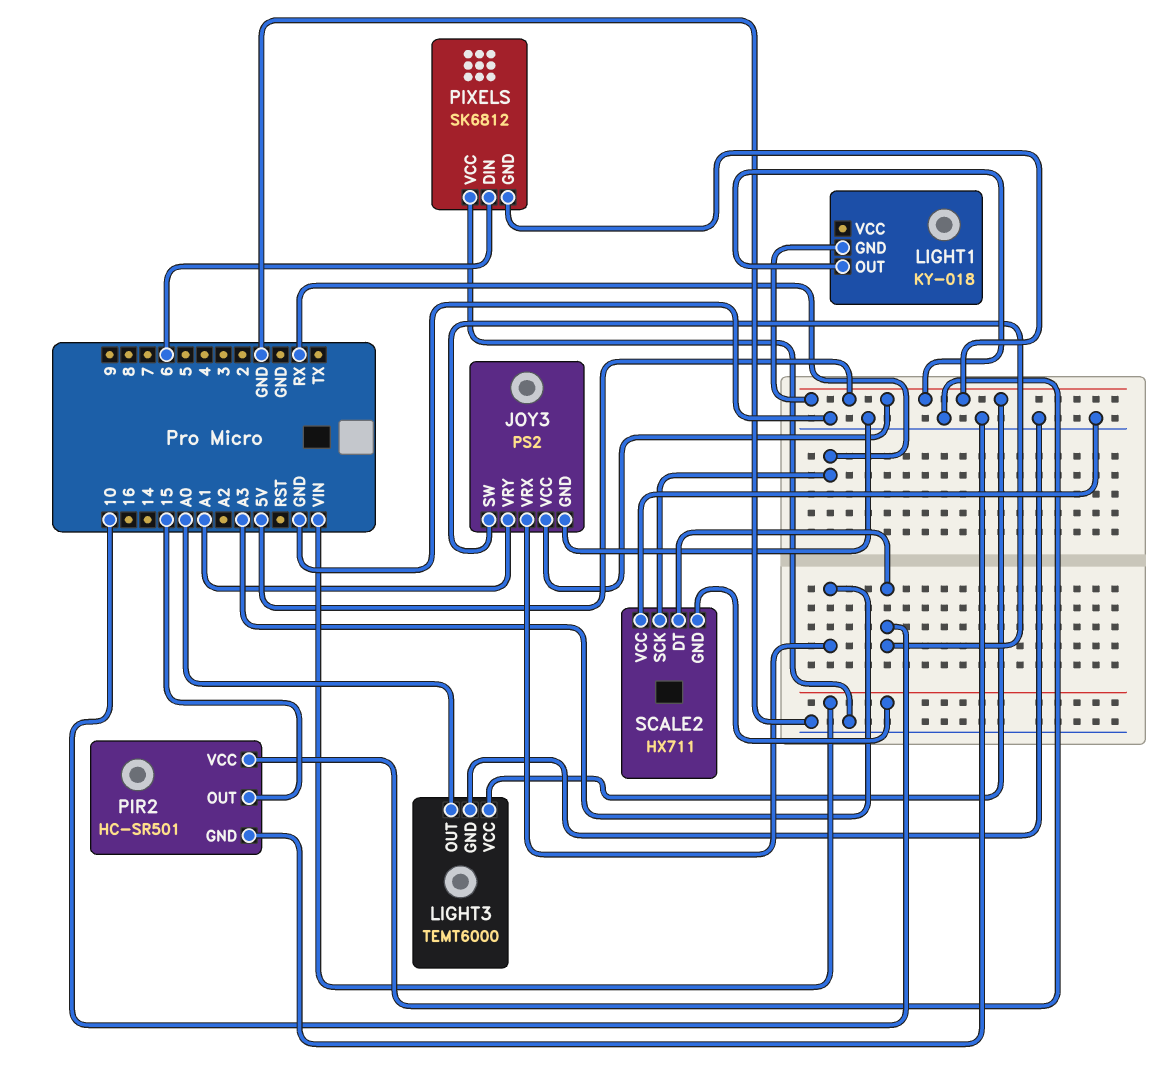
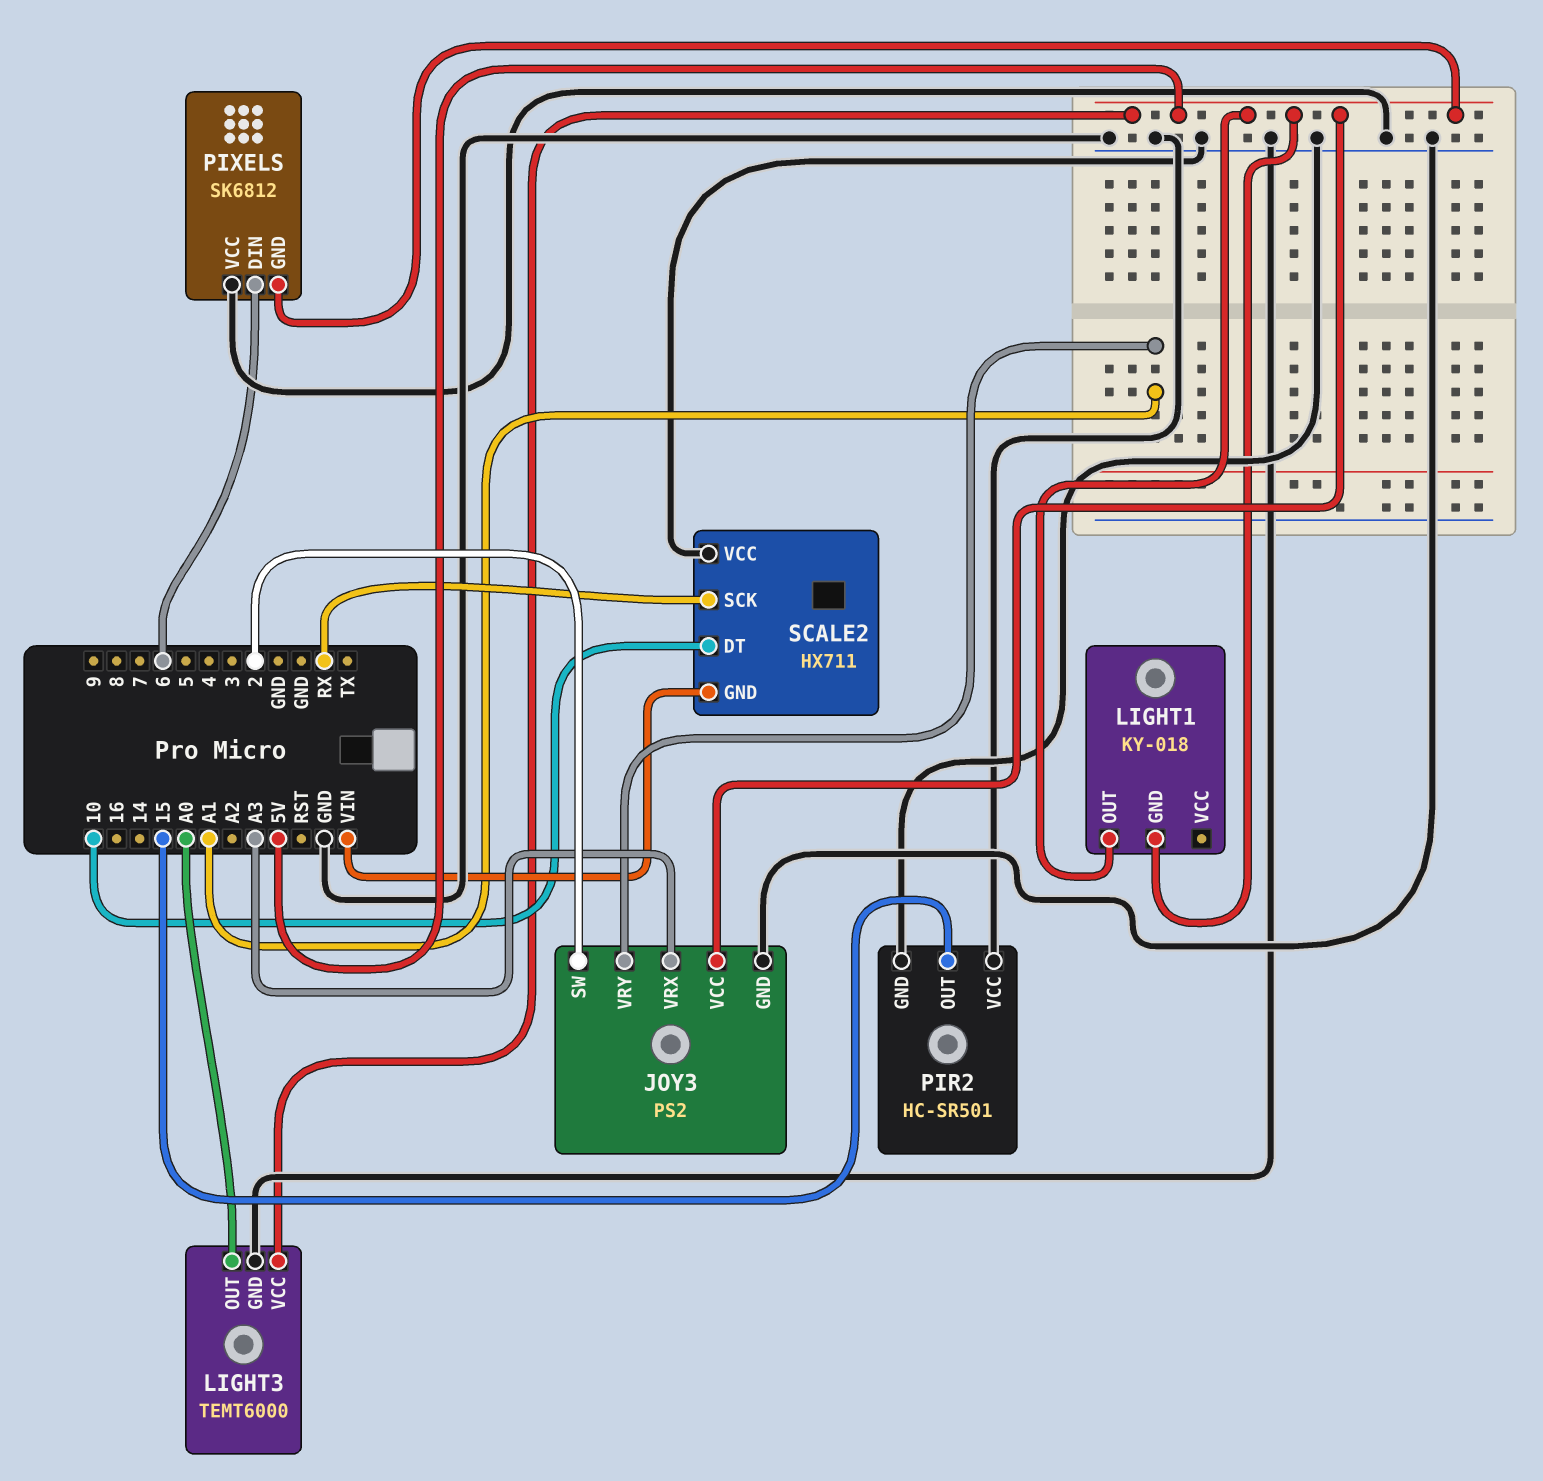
JOY3 pin SW: 10 -> 2

